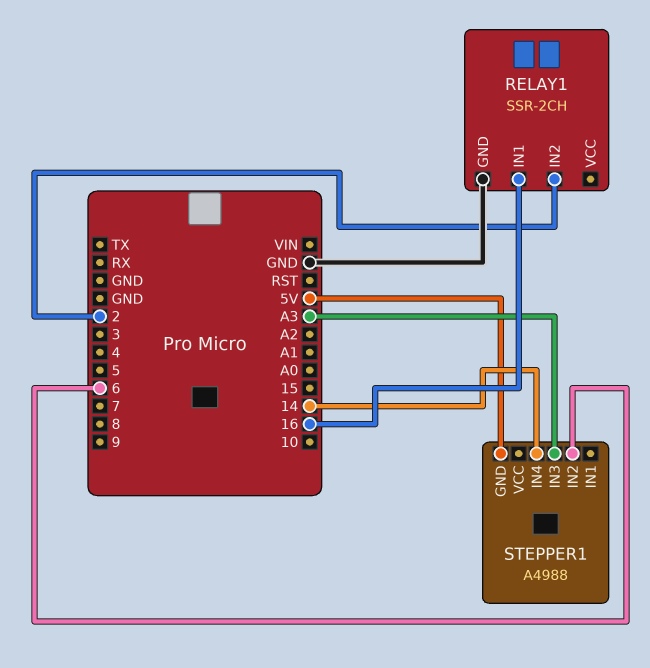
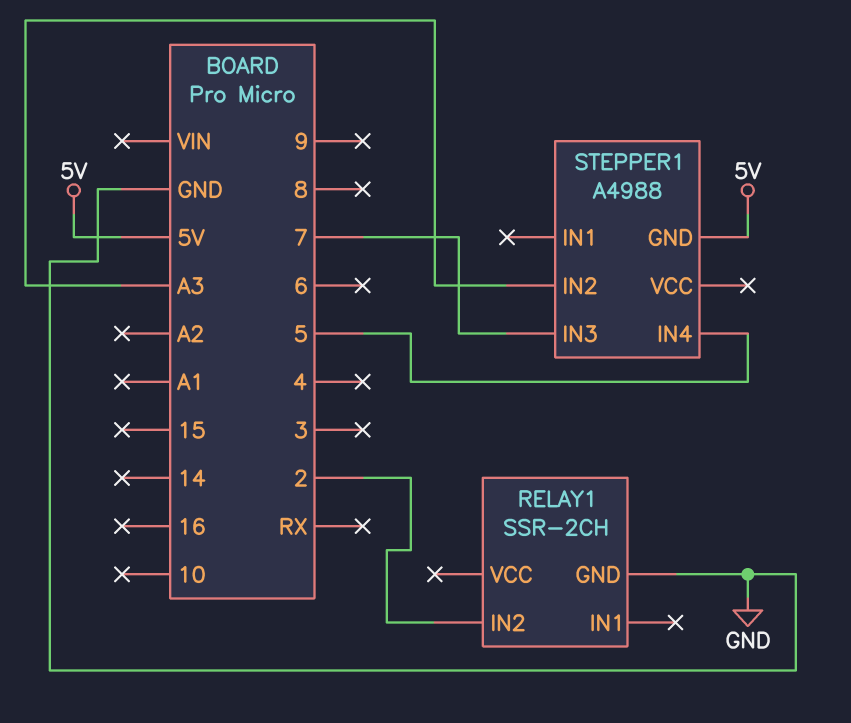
RELAY1 pin IN1: 16 -> none
STEPPER1 pin IN2: 6 -> A3
STEPPER1 pin IN3: A3 -> 7
STEPPER1 pin IN4: 14 -> 5

